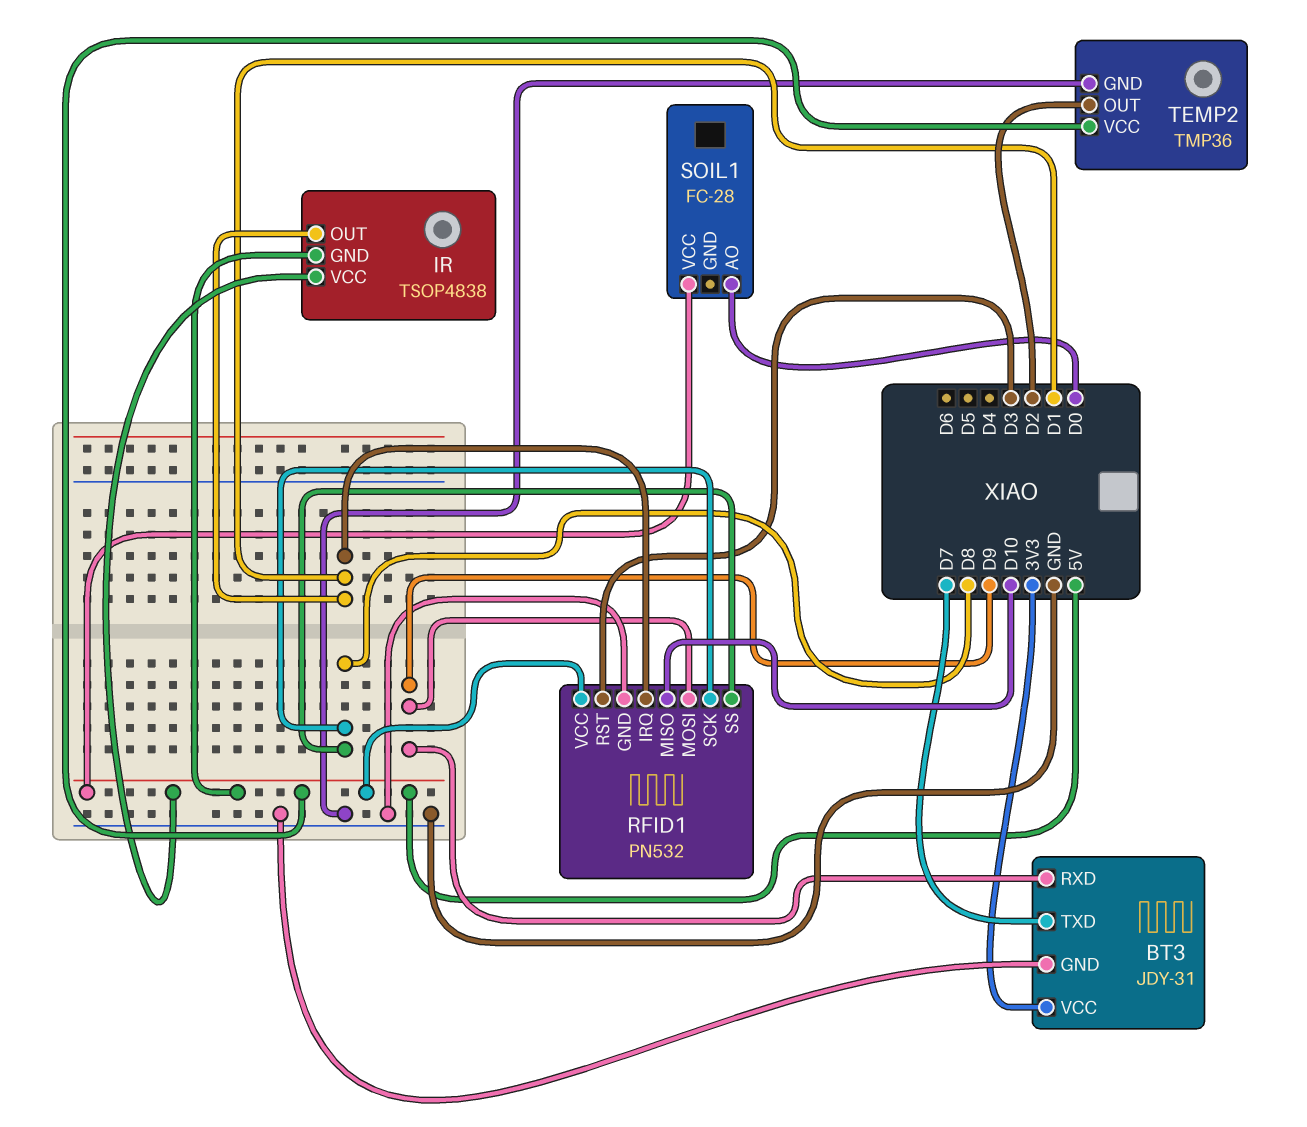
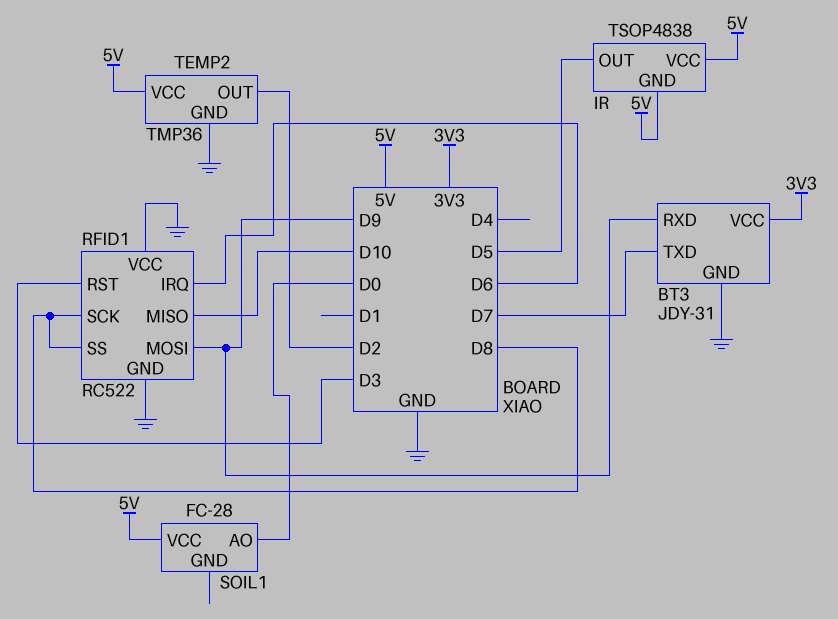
IR pin OUT: D1 -> D5
RFID1: PN532 -> RC522
RFID1 pin IRQ: D1 -> D6
RFID1 pin VCC: 5V -> GND

